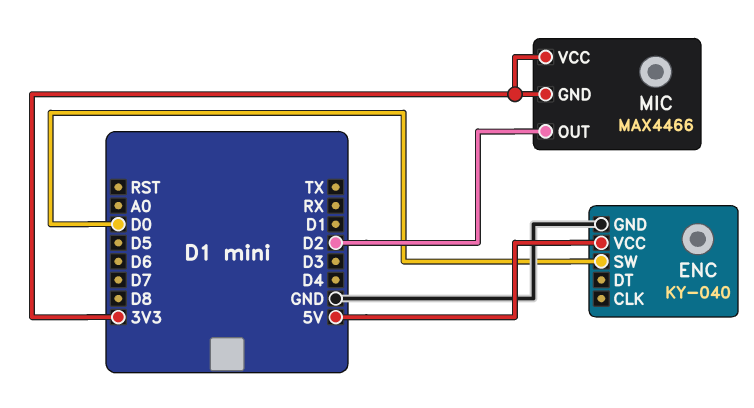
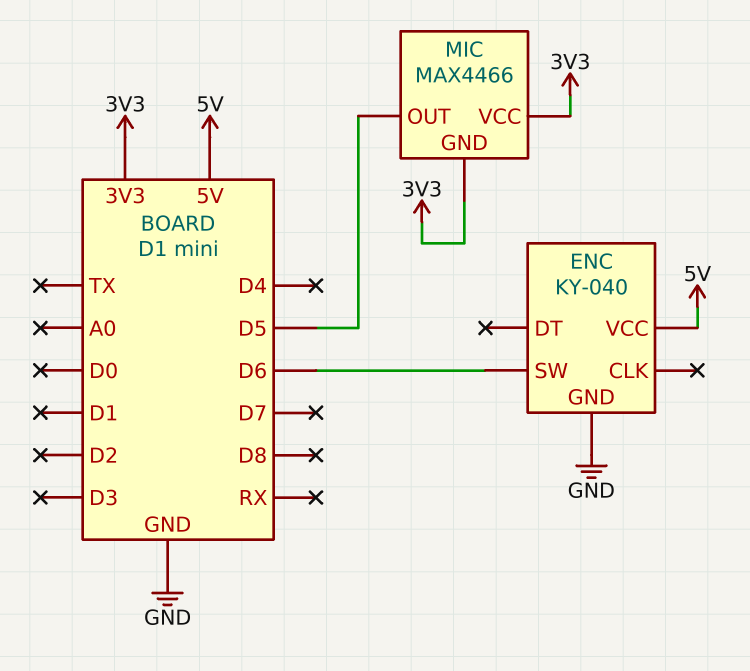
ENC pin SW: D0 -> D6
MIC pin OUT: D2 -> D5

